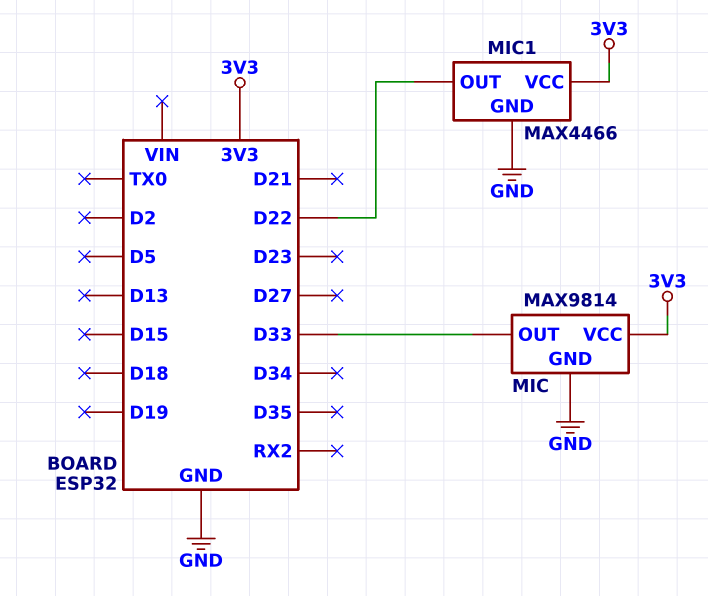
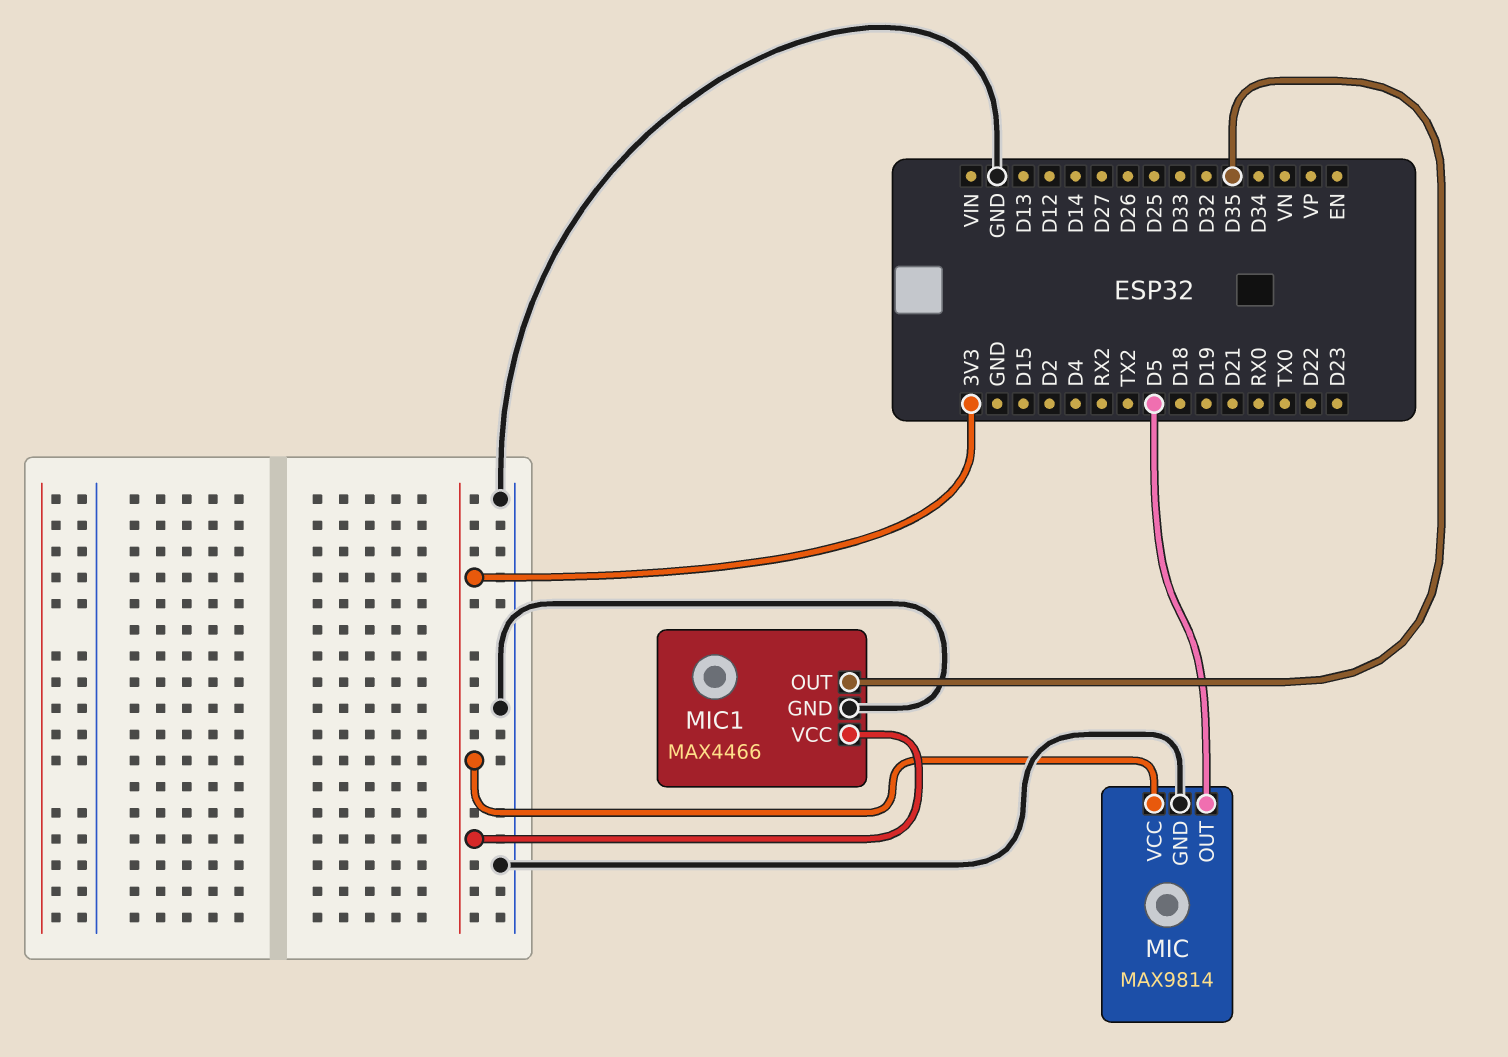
MIC pin OUT: D33 -> D5
MIC1 pin OUT: D22 -> D35

